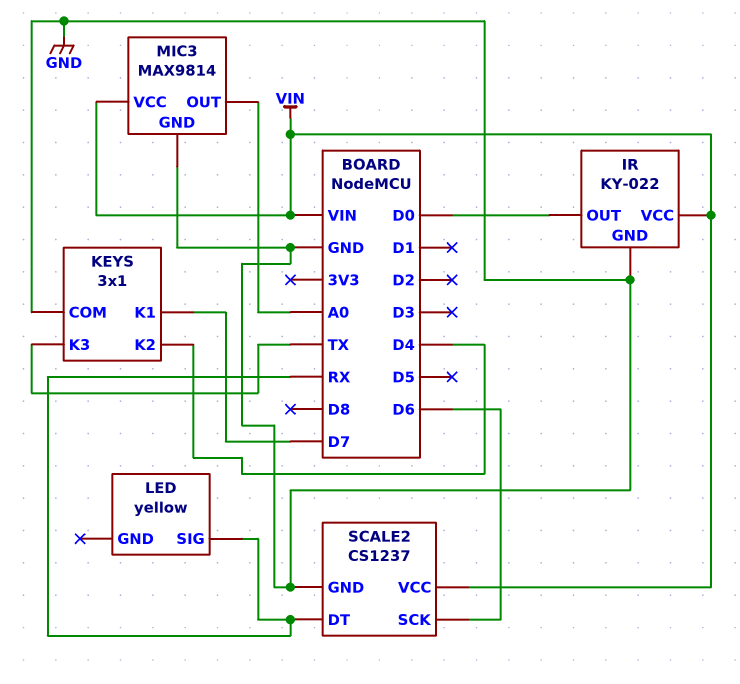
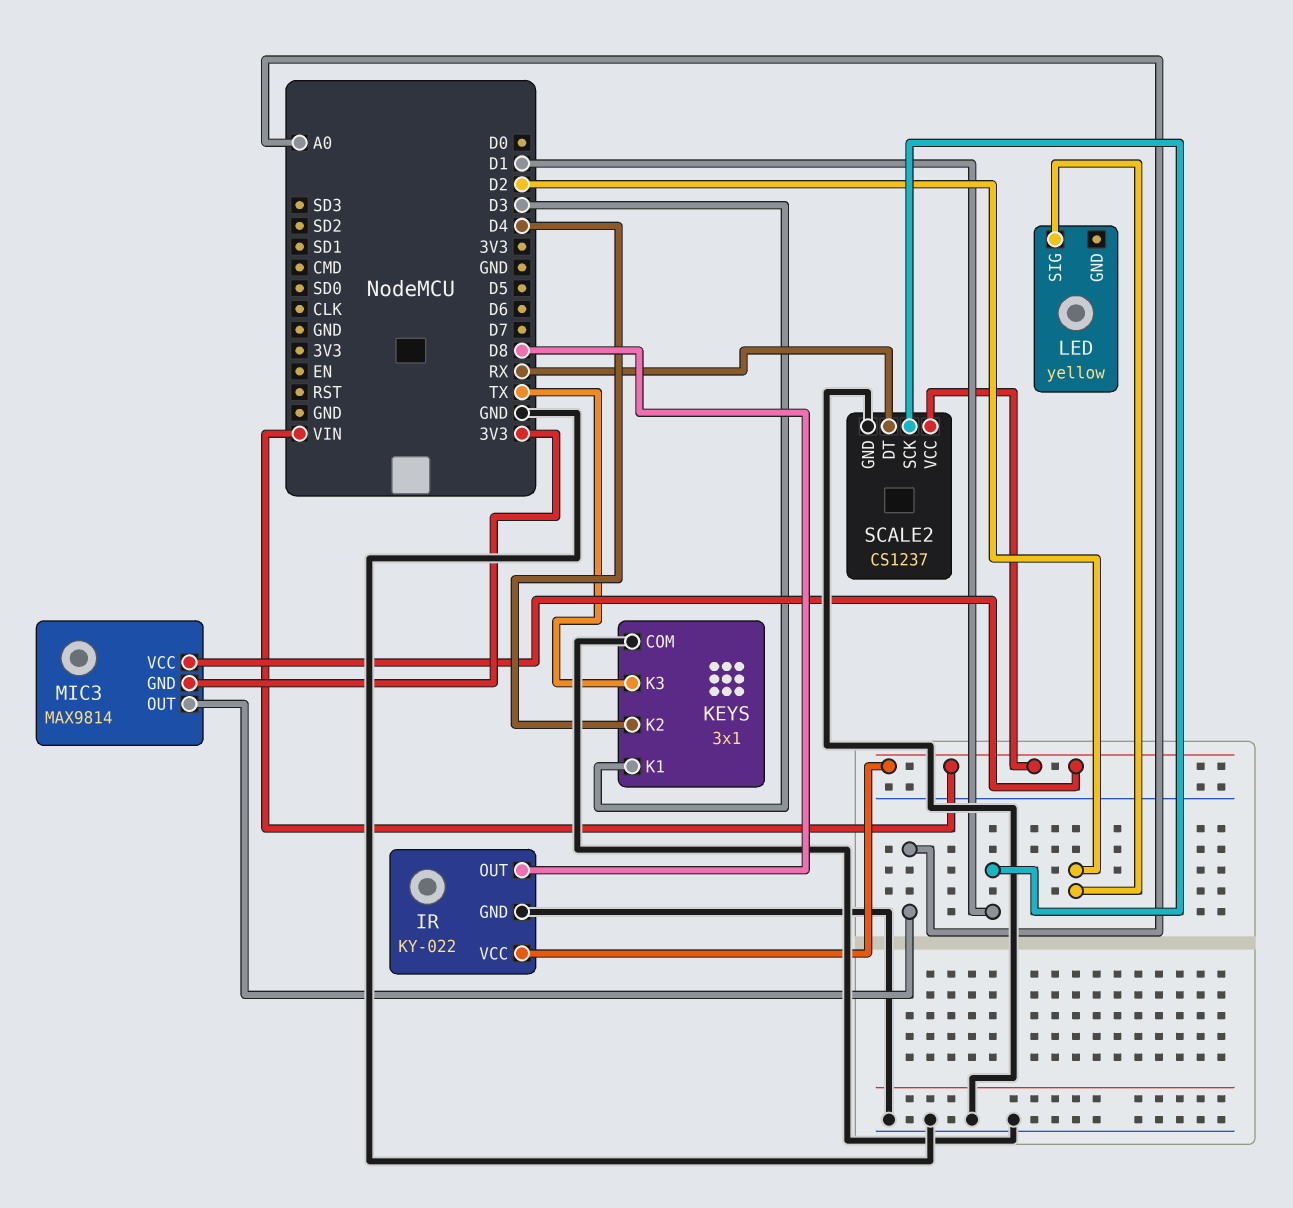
IR pin OUT: D0 -> D8
KEYS pin K1: D7 -> D3
LED pin SIG: RX -> D2
MIC3 pin GND: GND -> 3V3
SCALE2 pin SCK: D6 -> D1

